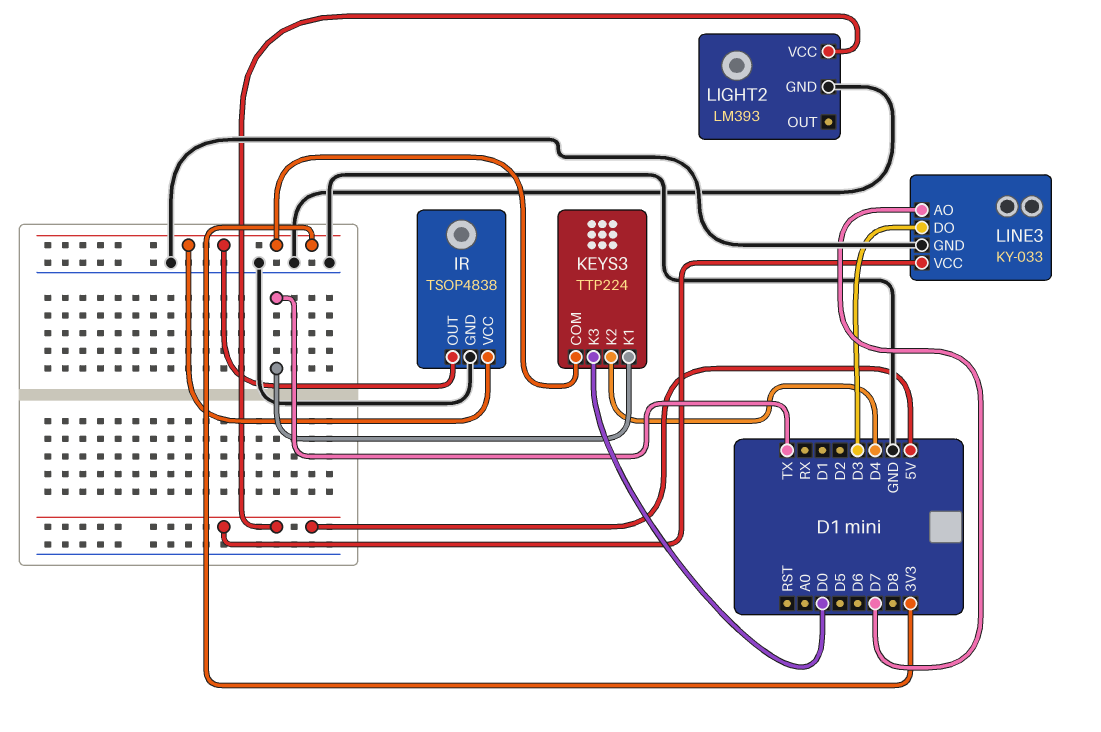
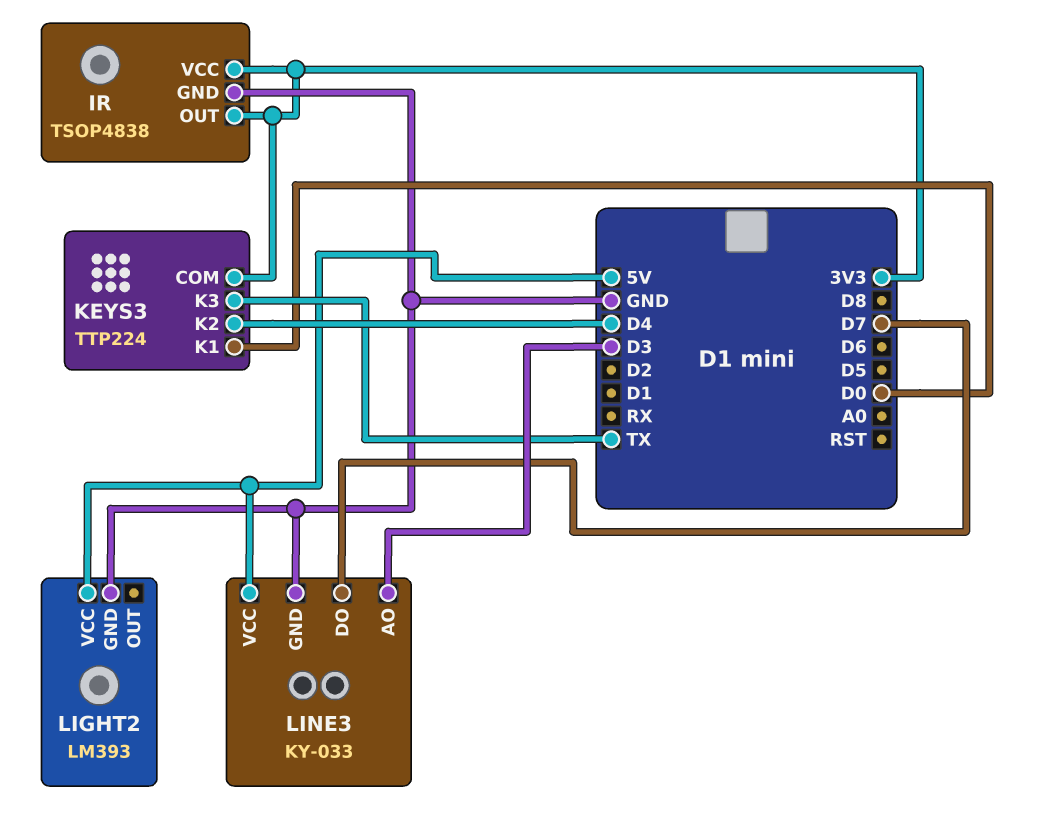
KEYS3 pin K1: TX -> D0
KEYS3 pin K3: D0 -> TX
LINE3 pin AO: D7 -> D3
LINE3 pin DO: D3 -> D7

